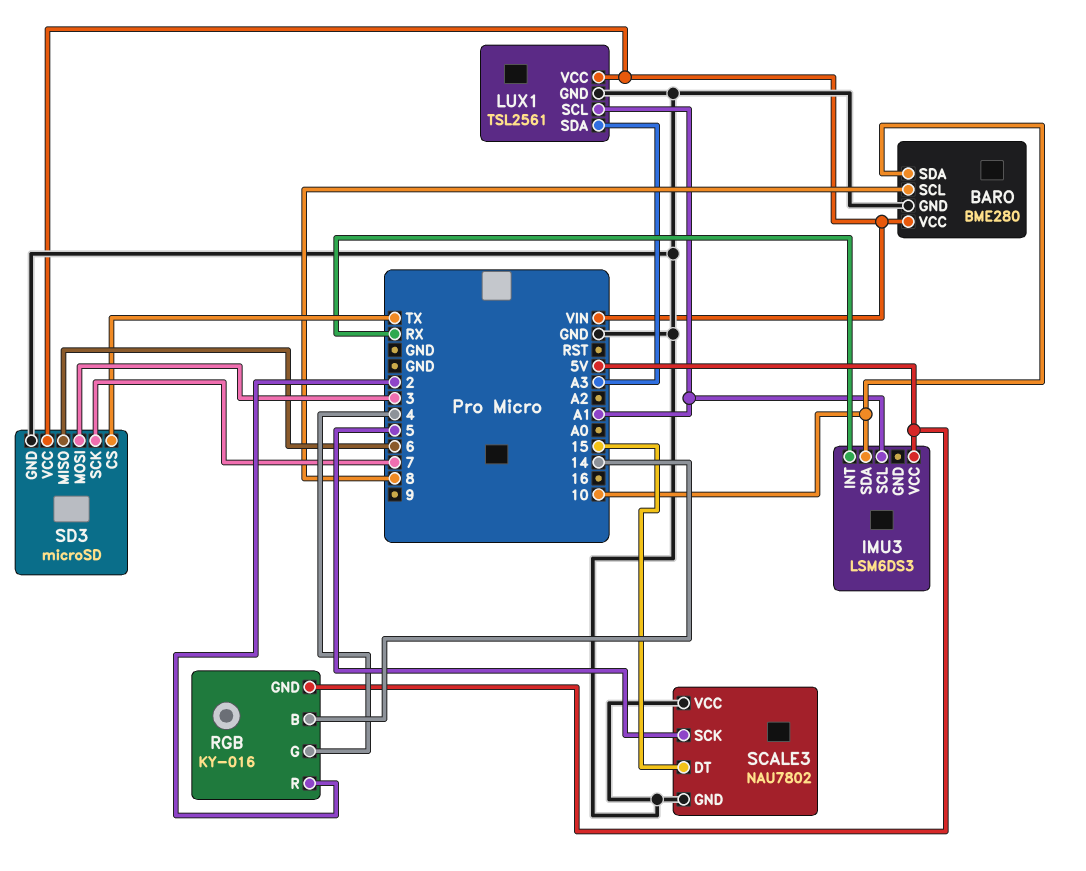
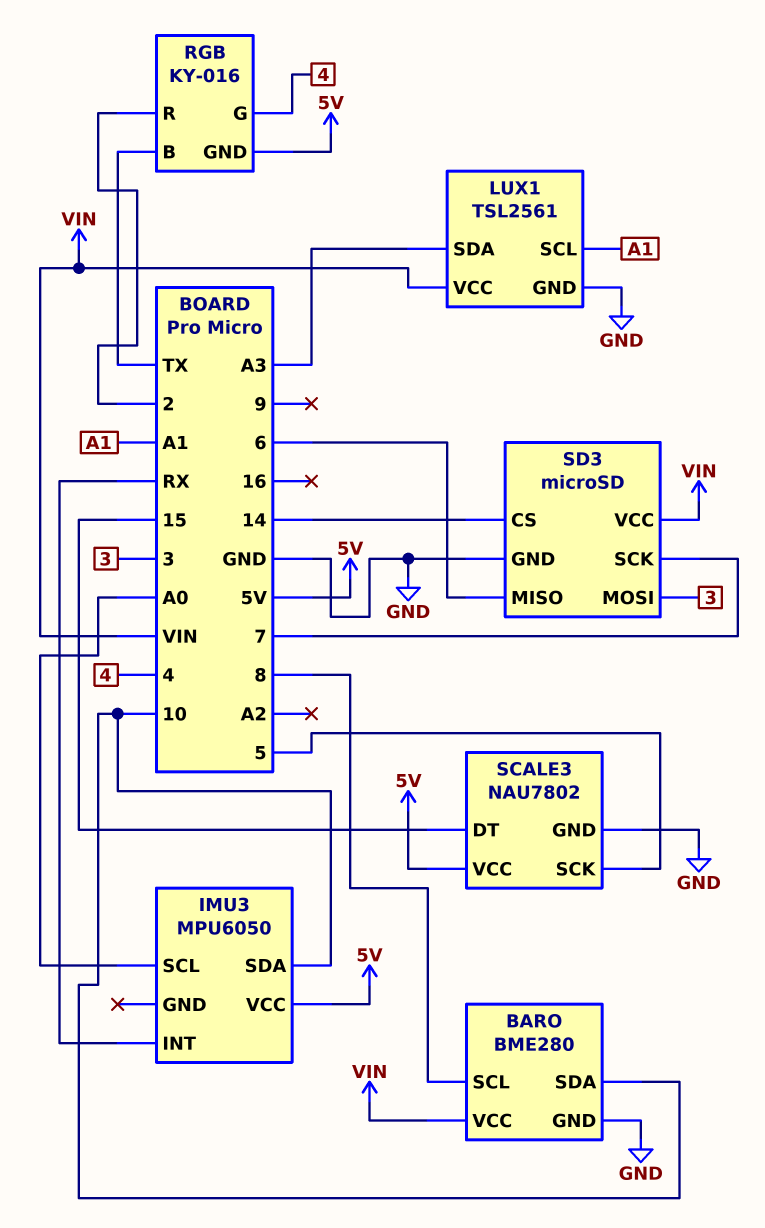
IMU3: LSM6DS3 -> MPU6050
IMU3 pin SCL: A1 -> A0
RGB pin B: 14 -> TX
SCALE3 pin VCC: GND -> 5V
SD3 pin CS: TX -> 14

